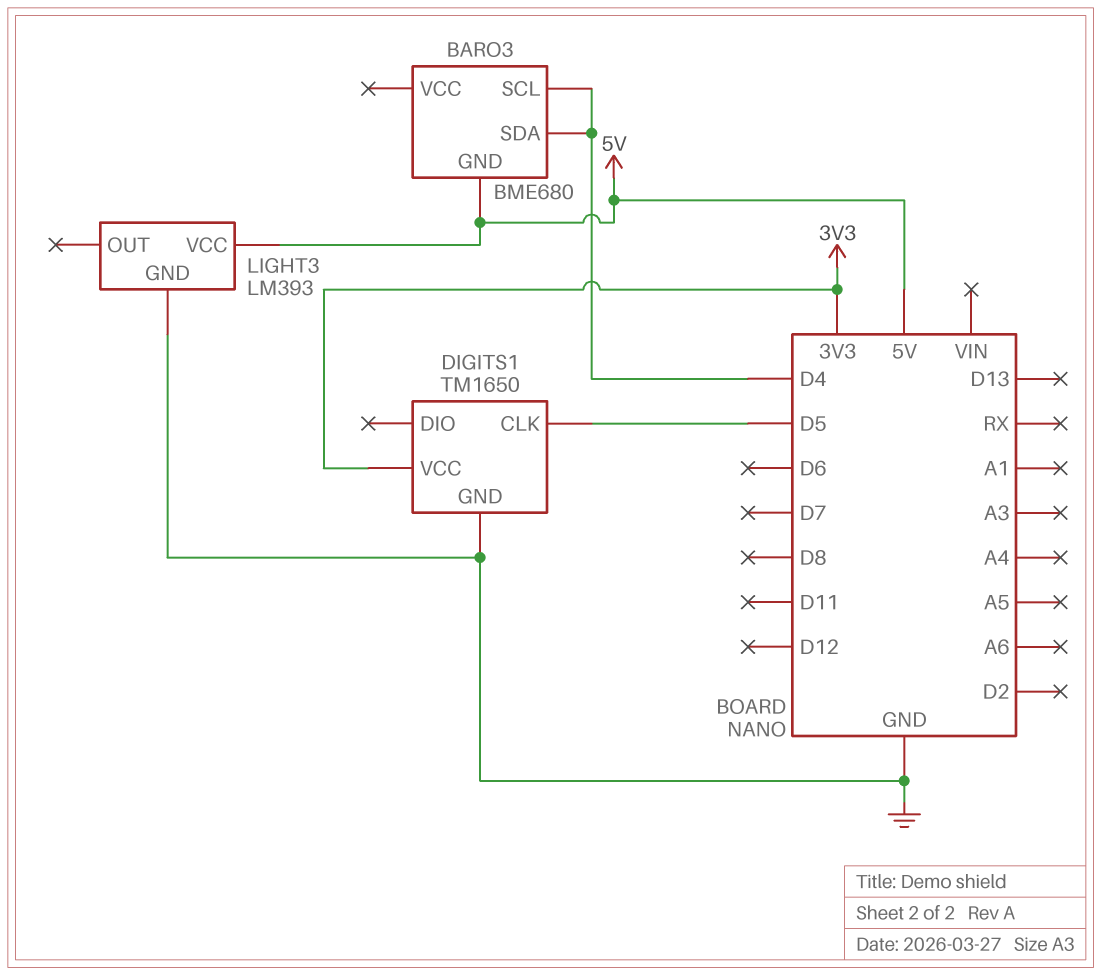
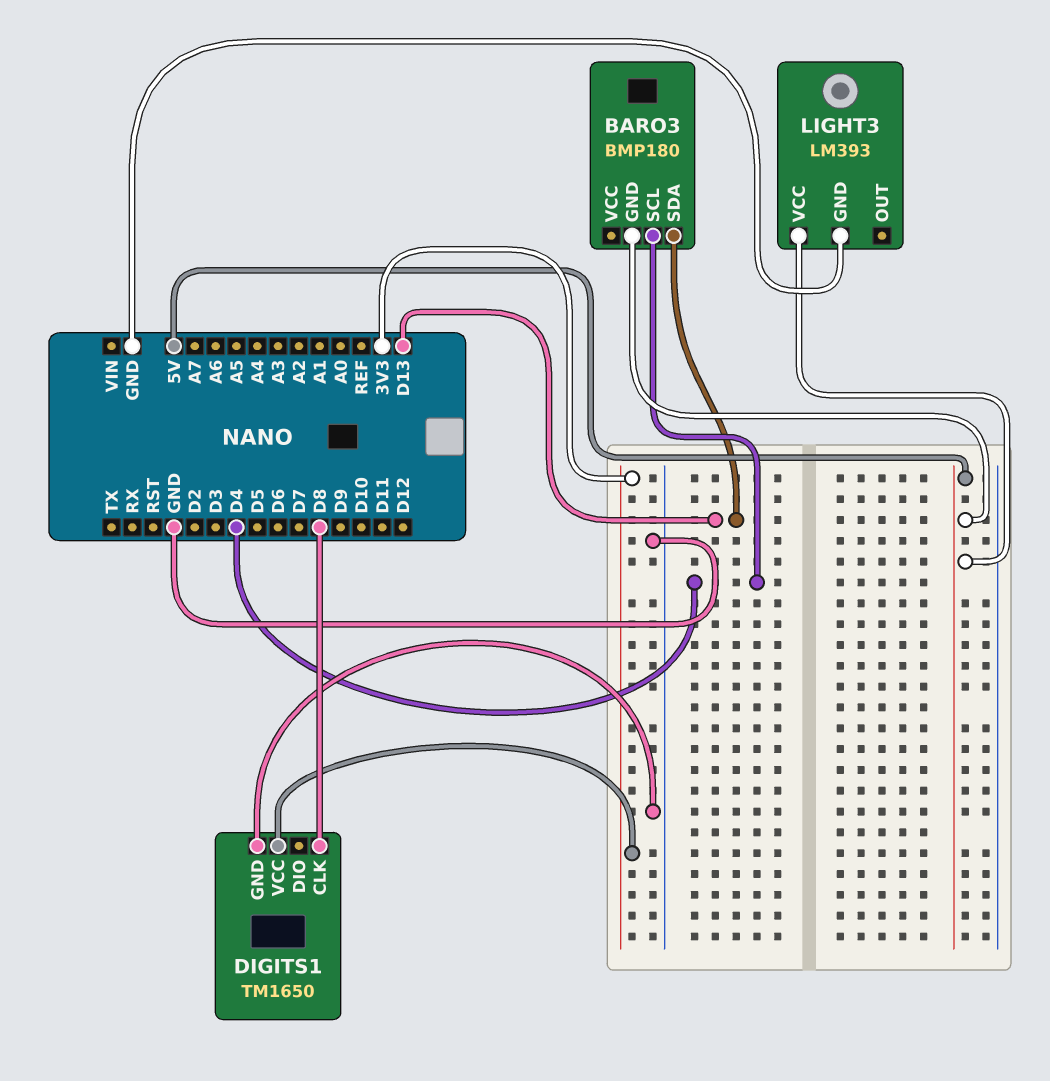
BARO3: BME680 -> BMP180
BARO3 pin SDA: D4 -> D13
DIGITS1 pin CLK: D5 -> D8

